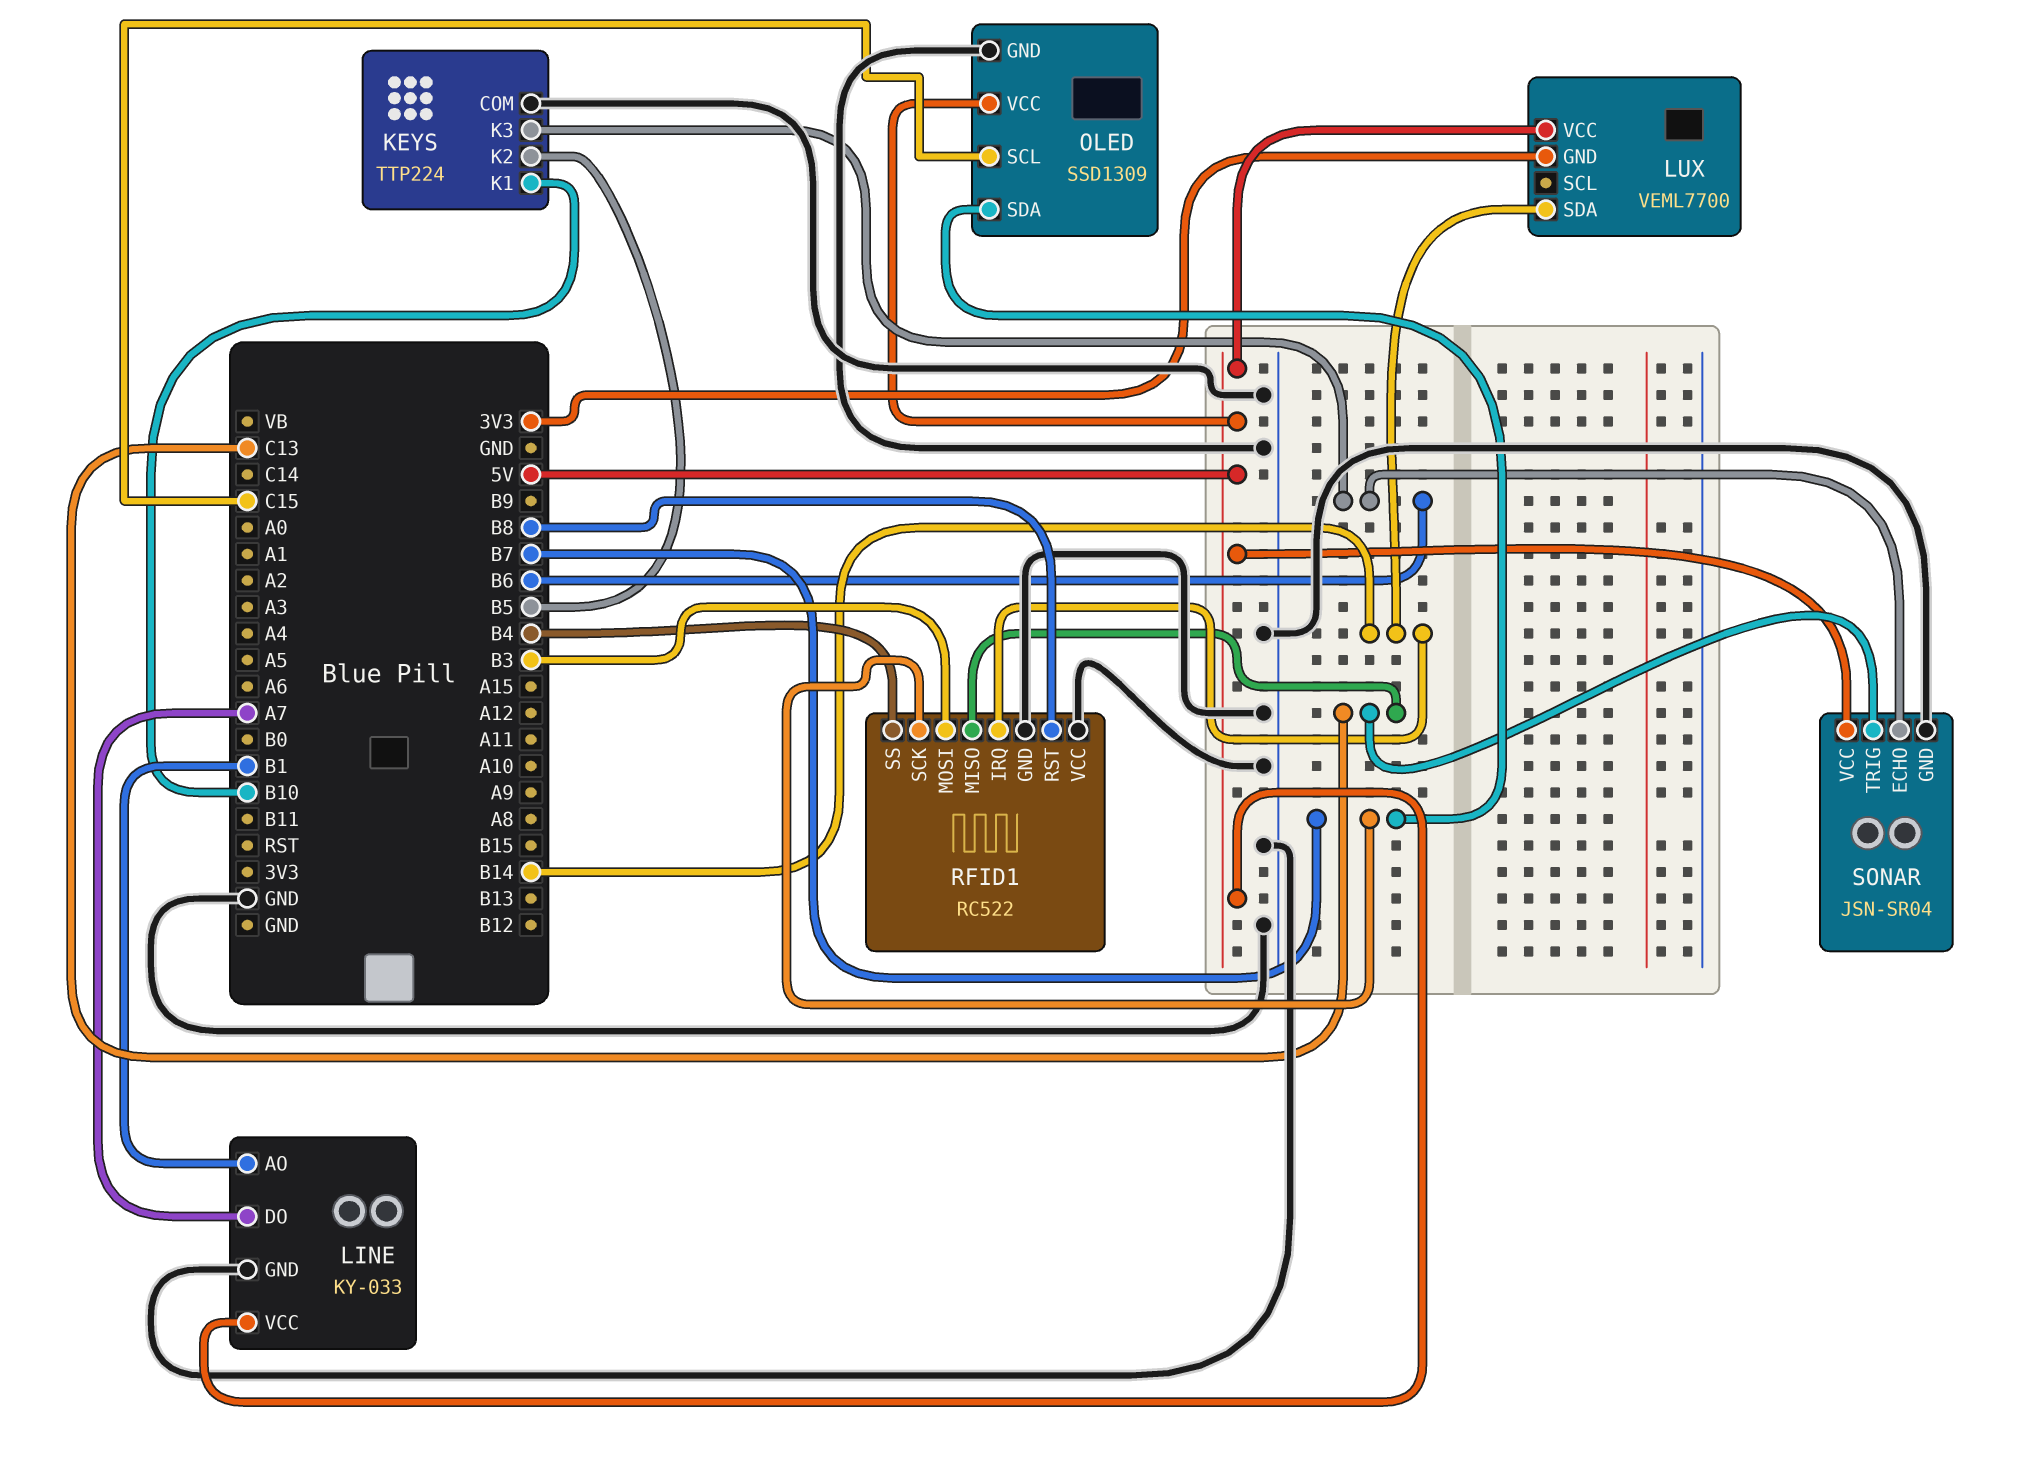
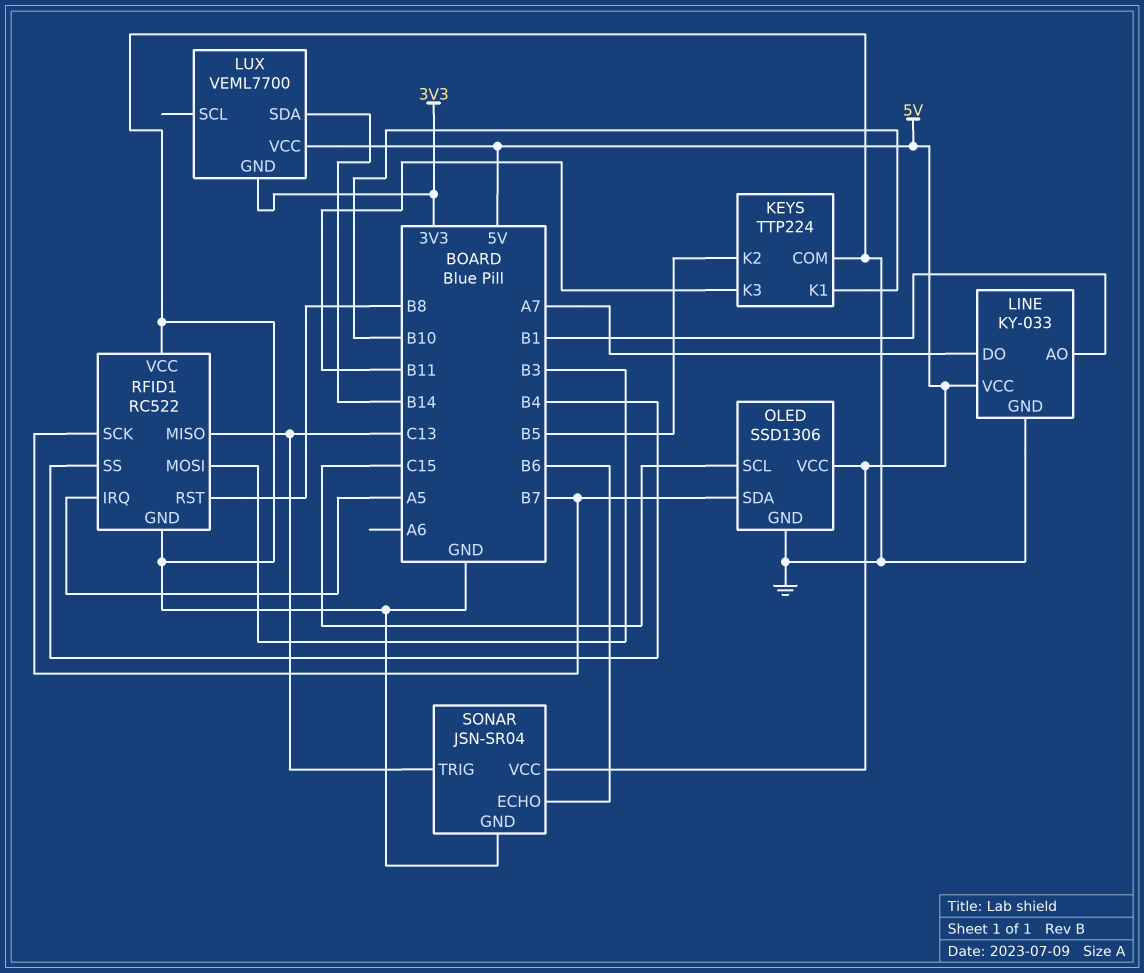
KEYS pin K3: B6 -> B11
OLED: SSD1309 -> SSD1306
RFID1 pin IRQ: B14 -> A5

